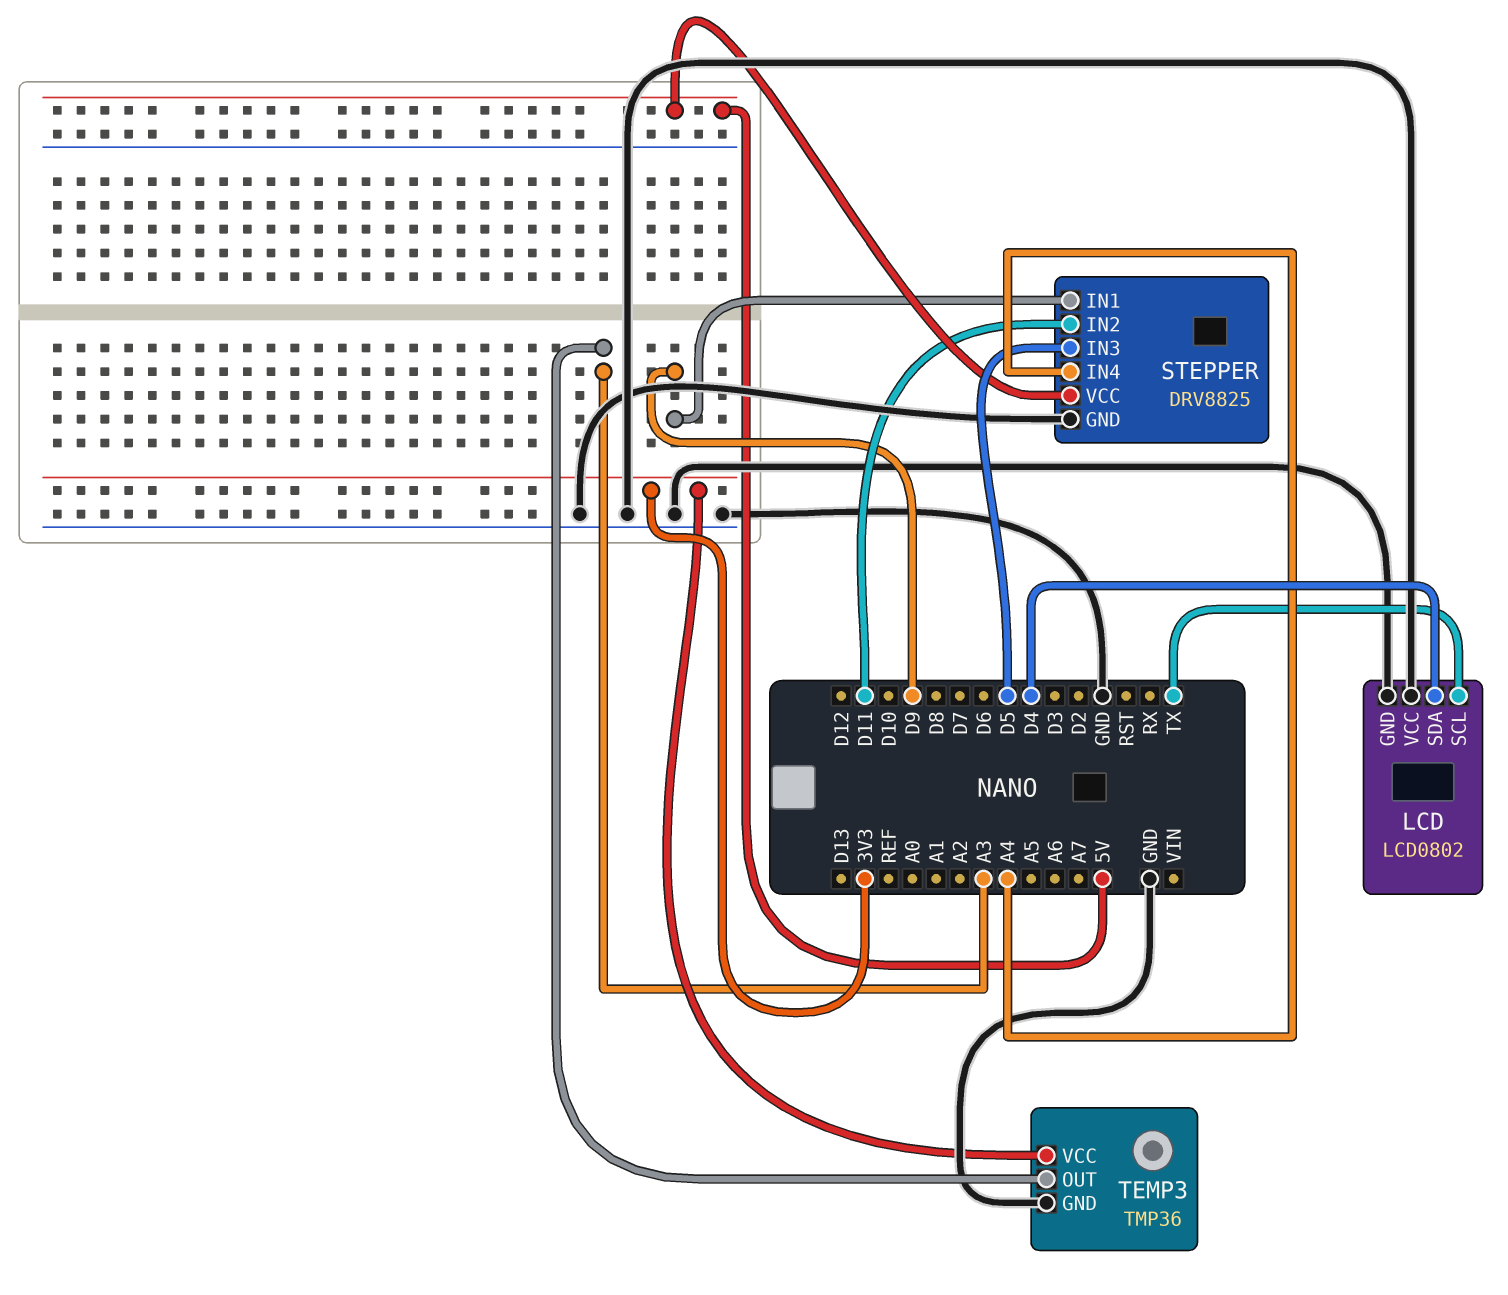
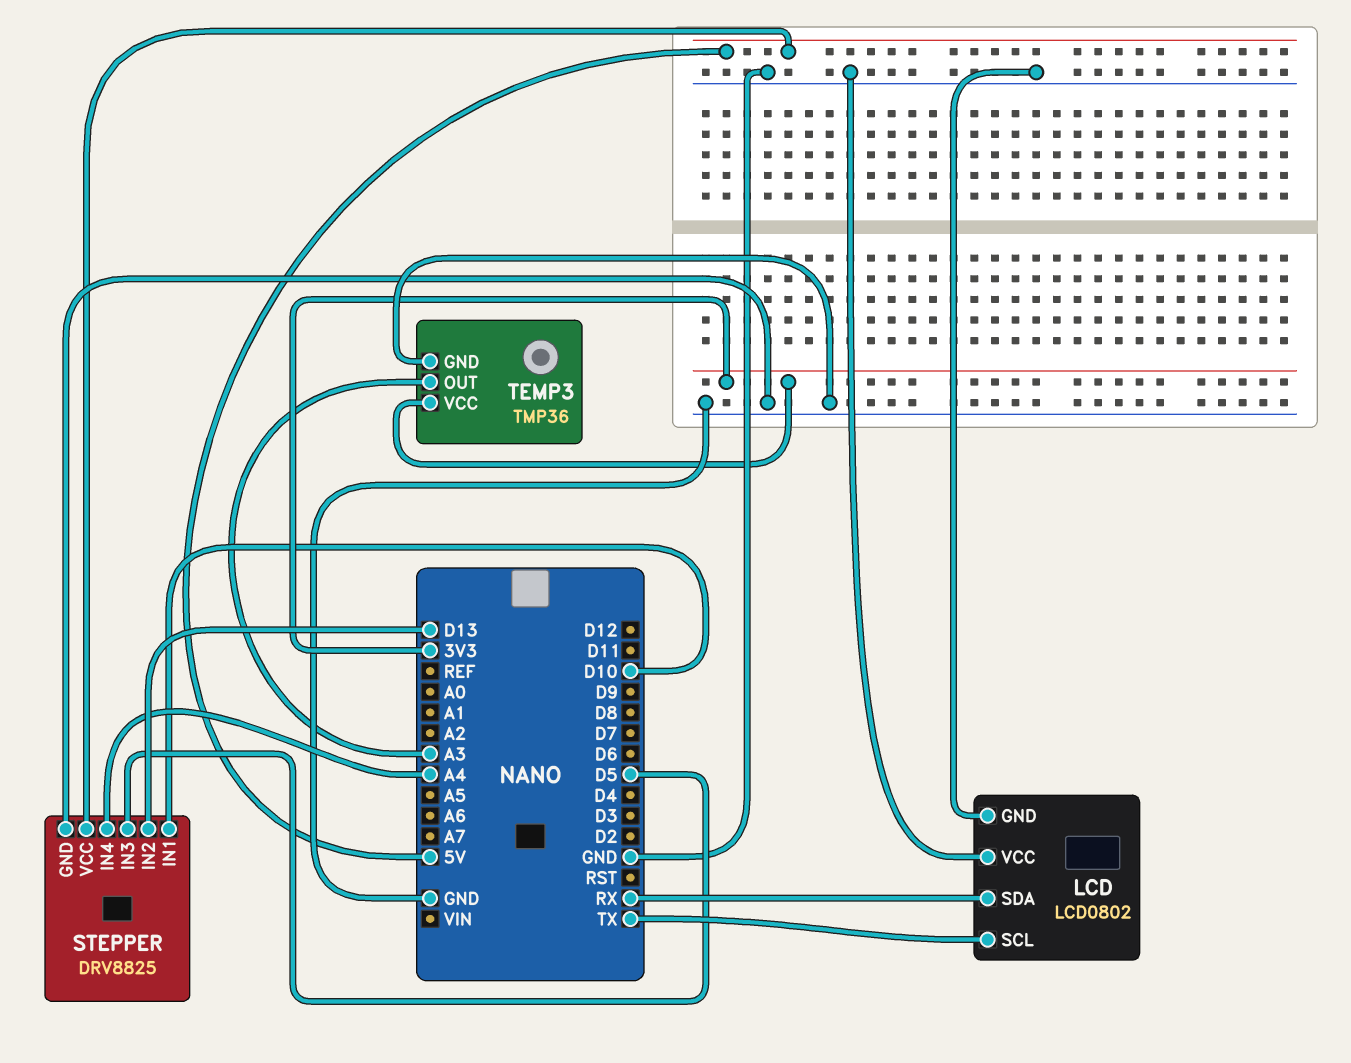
LCD pin SDA: D4 -> RX
STEPPER pin IN1: D9 -> D10
STEPPER pin IN2: D11 -> D13

